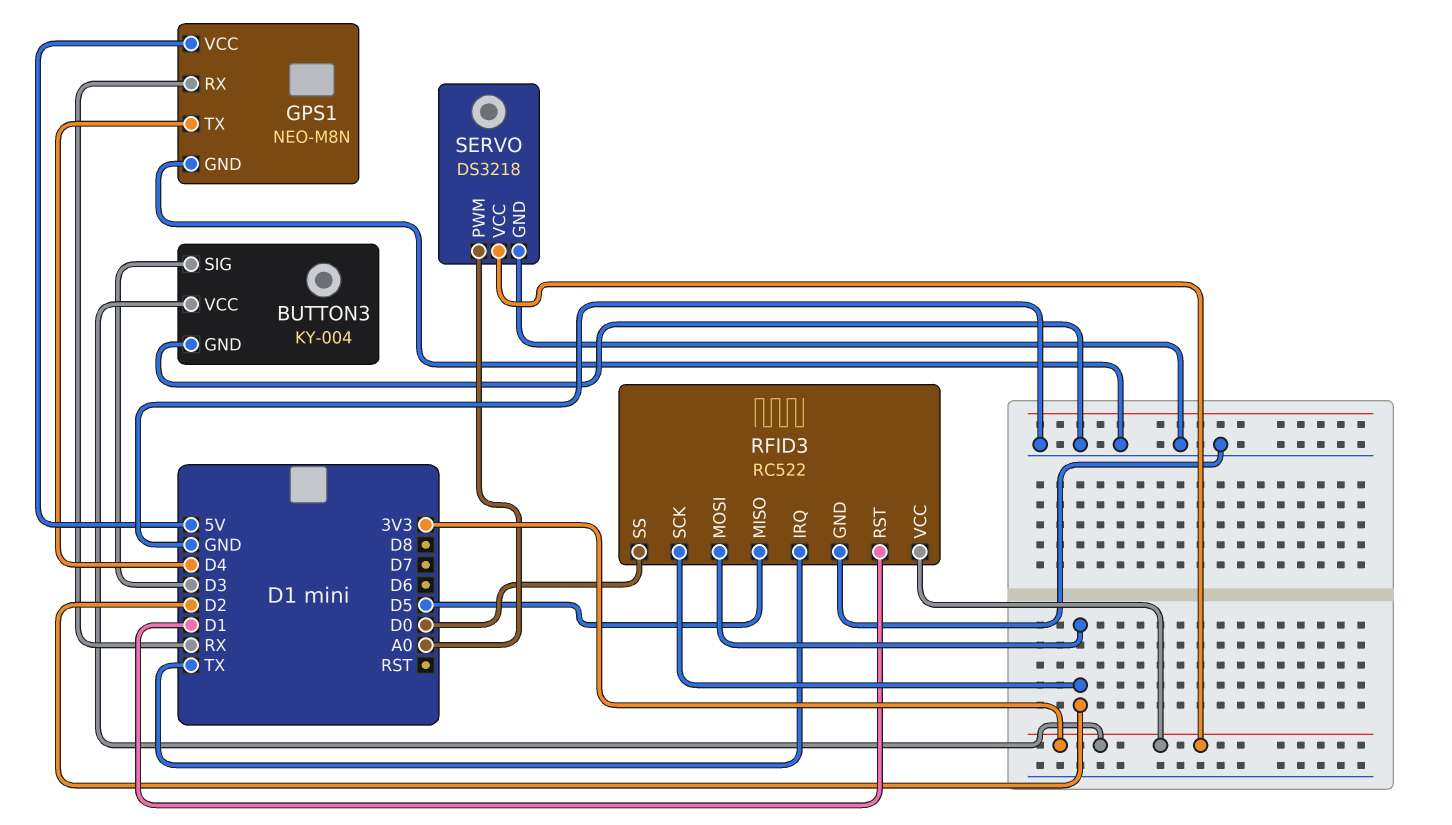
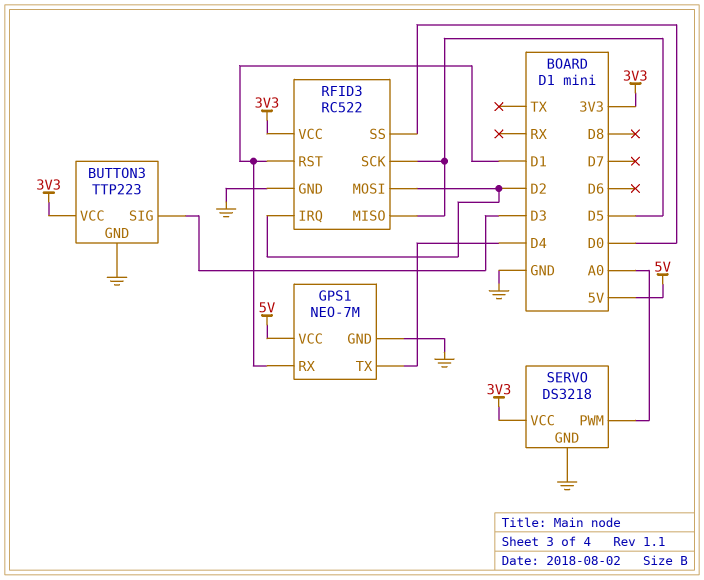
BUTTON3: KY-004 -> TTP223
GPS1: NEO-M8N -> NEO-7M
GPS1 pin RX: RX -> D1
RFID3 pin IRQ: TX -> D2
RFID3 pin SCK: D2 -> D5

